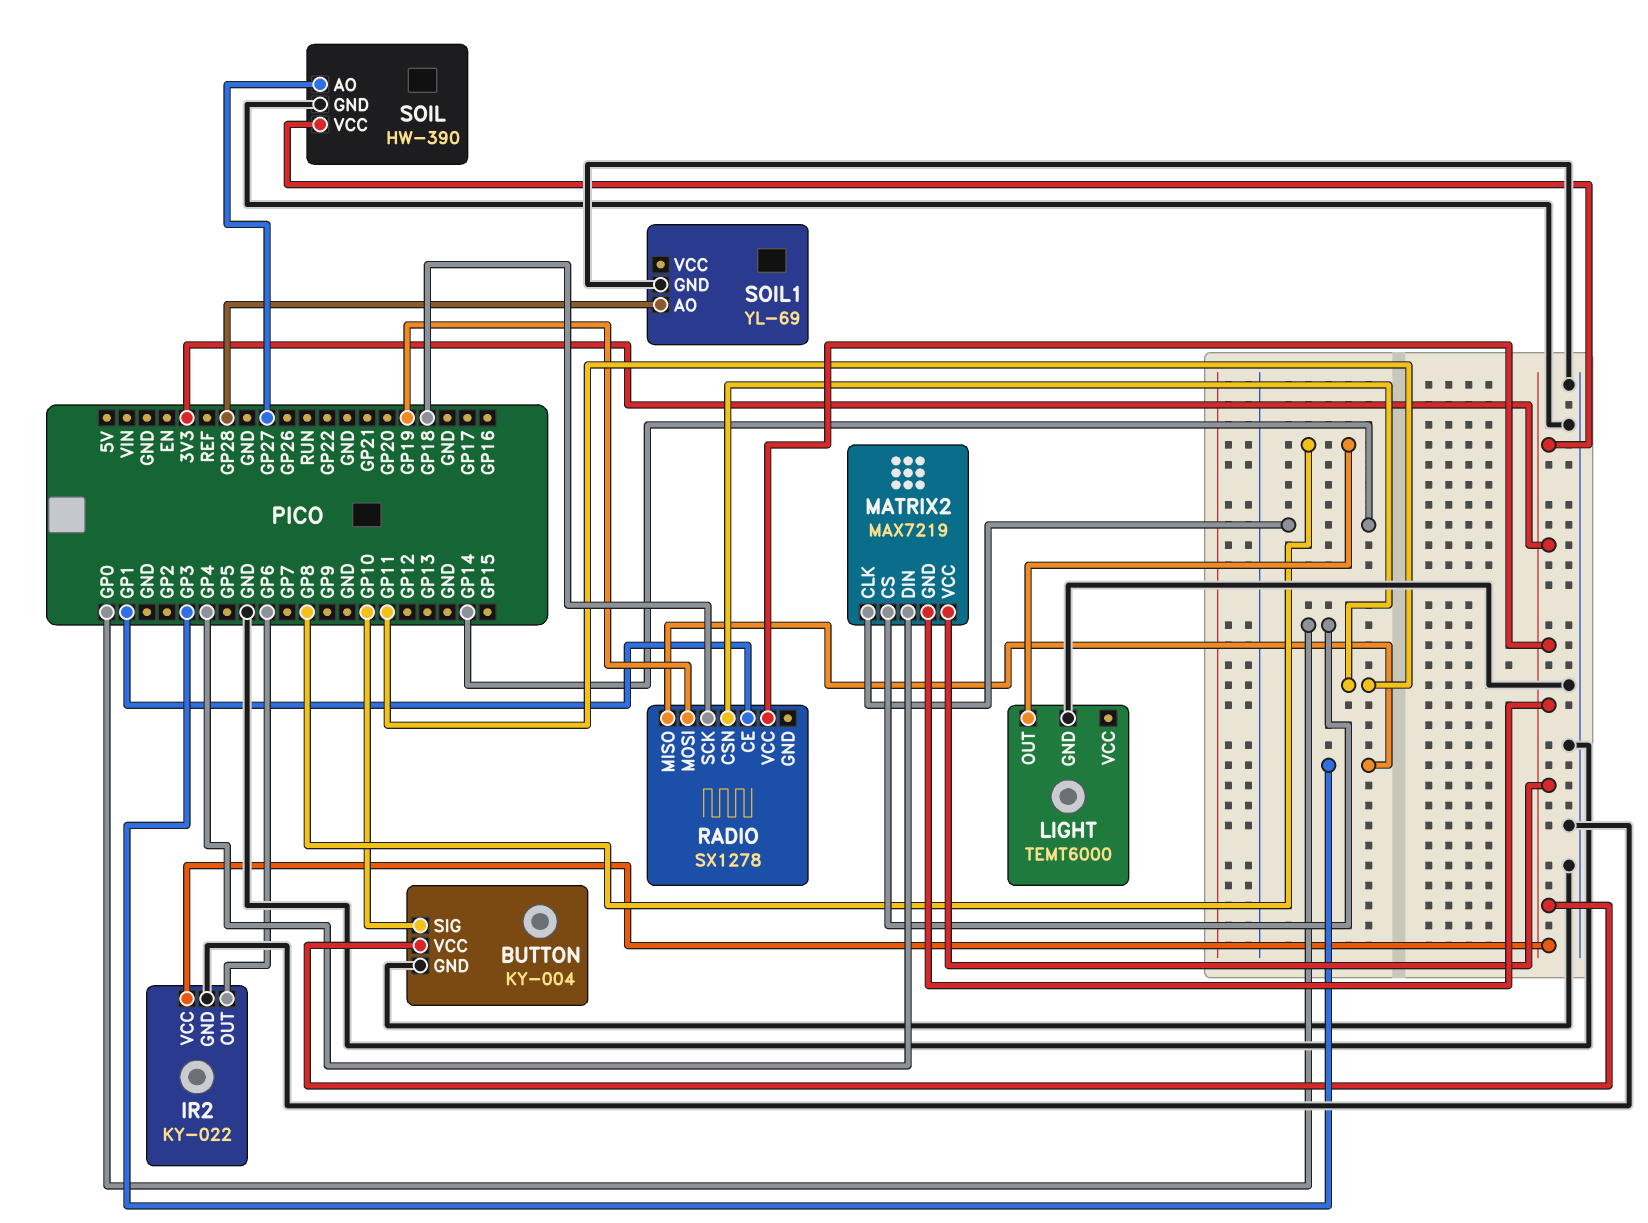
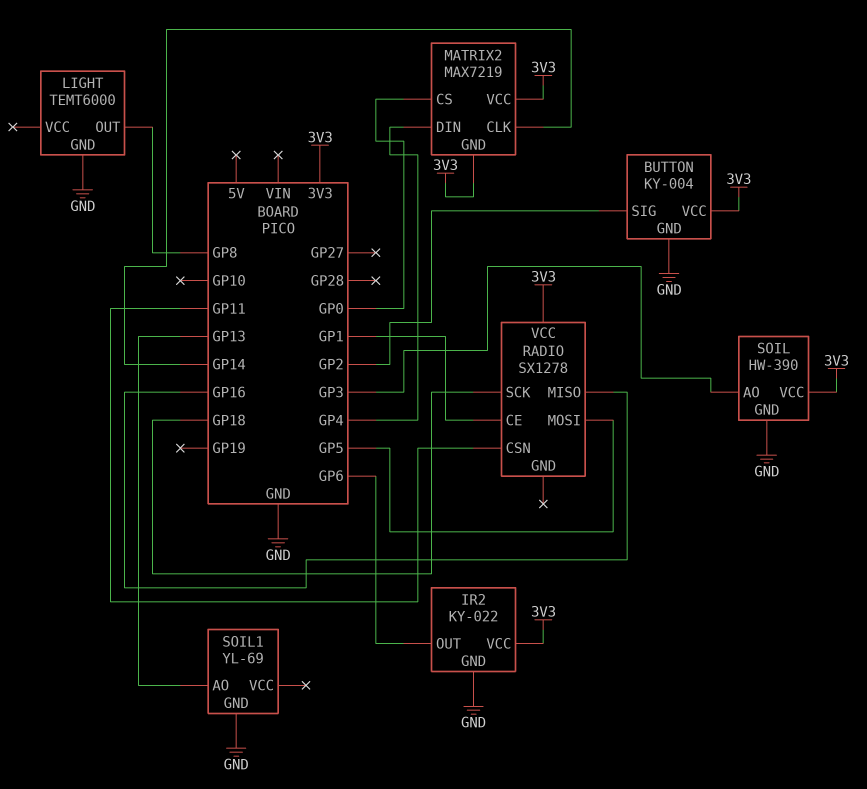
BUTTON pin SIG: GP10 -> GP2
RADIO pin MISO: GP3 -> GP16
RADIO pin MOSI: GP19 -> GP5
SOIL pin AO: GP27 -> GP3
SOIL1 pin AO: GP28 -> GP13

